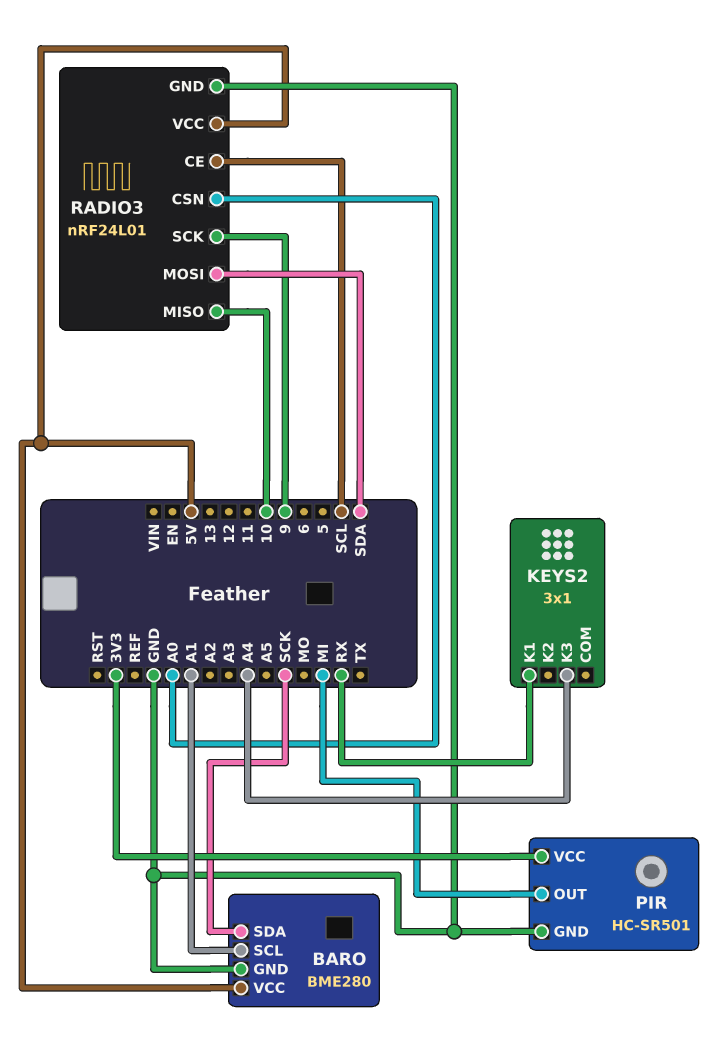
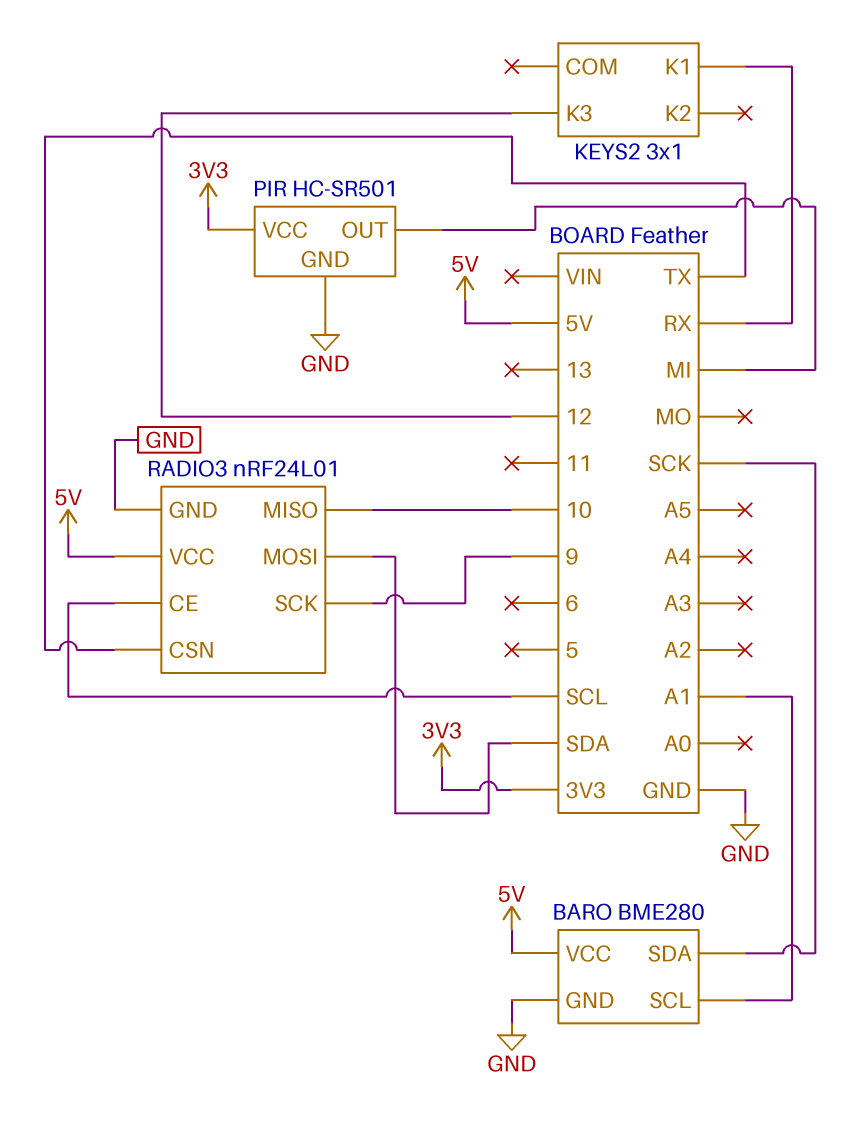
KEYS2 pin K3: A4 -> 12
RADIO3 pin CSN: A0 -> TX

